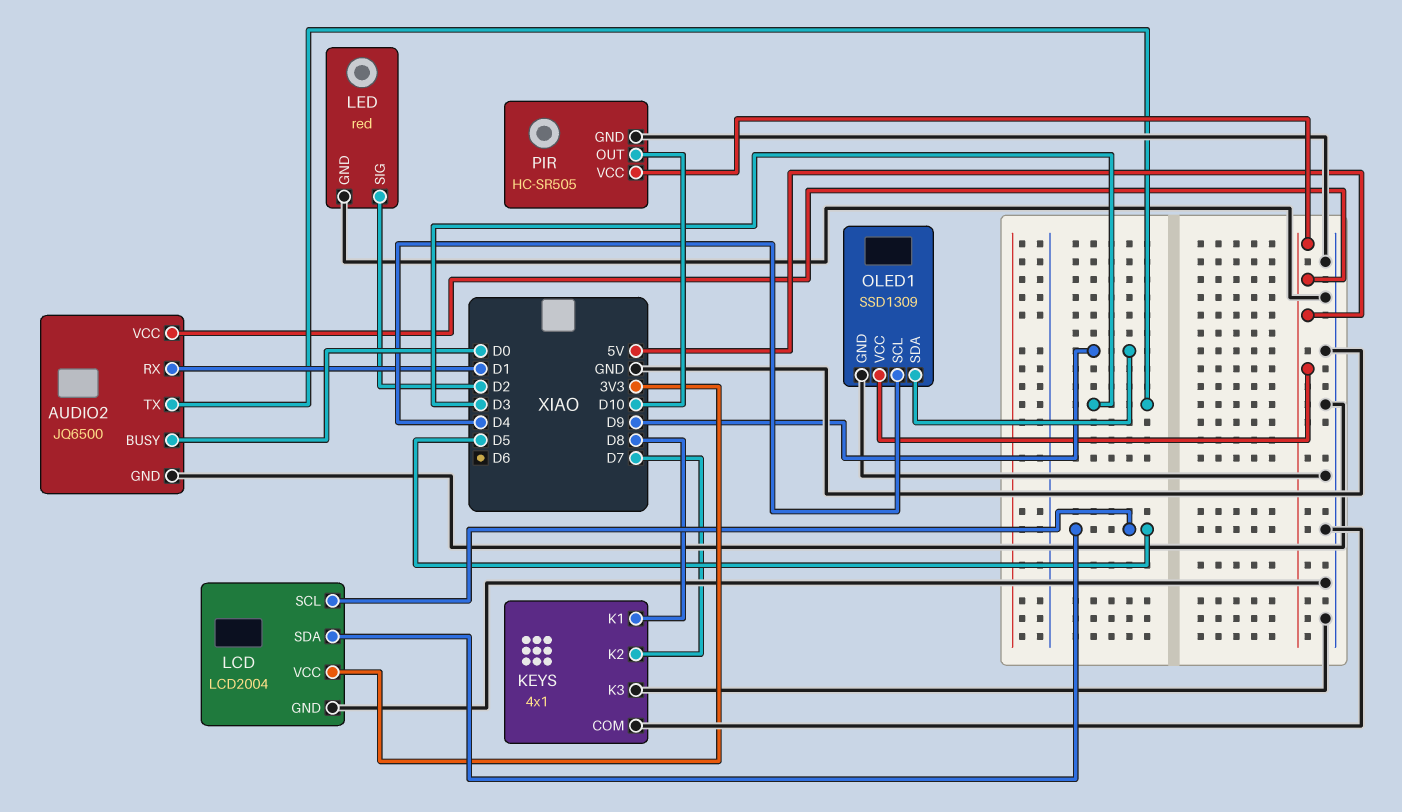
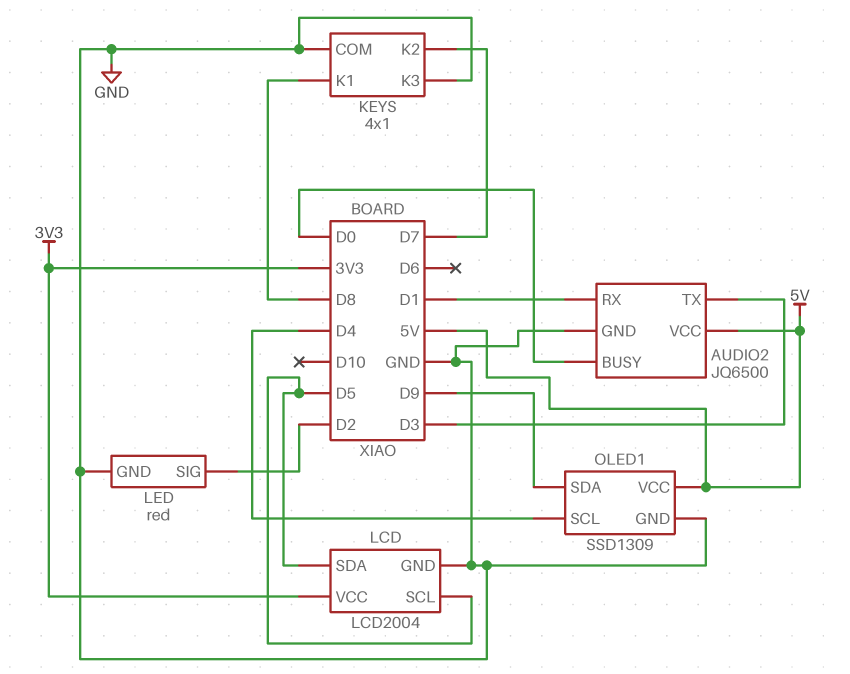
PIR: HC-SR505 -> none
PIR pin GND: GND -> none
PIR pin OUT: D10 -> none
PIR pin VCC: 5V -> none

